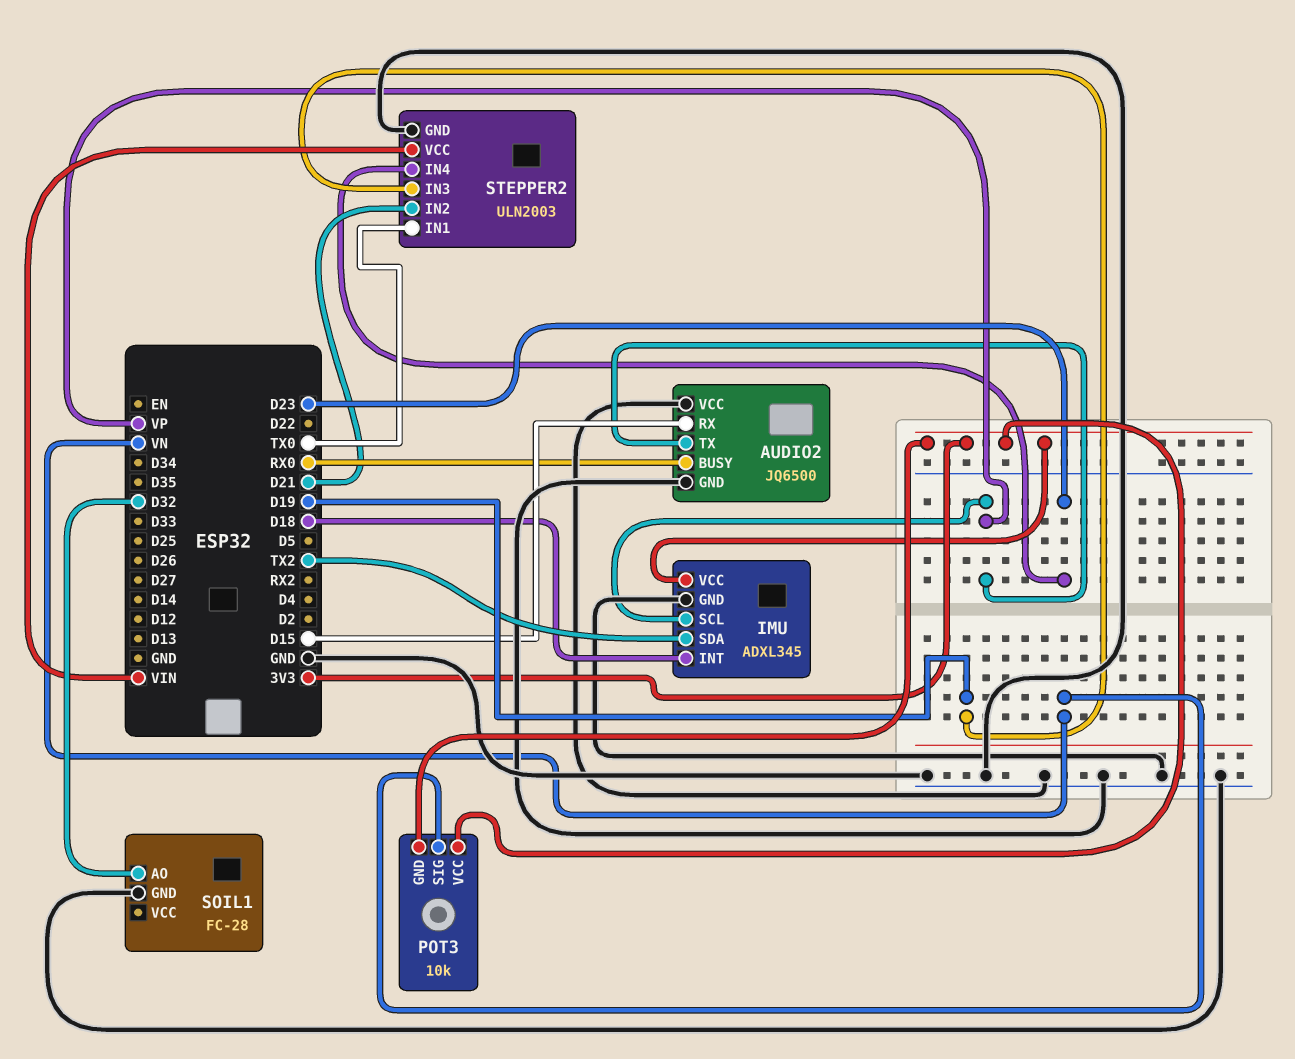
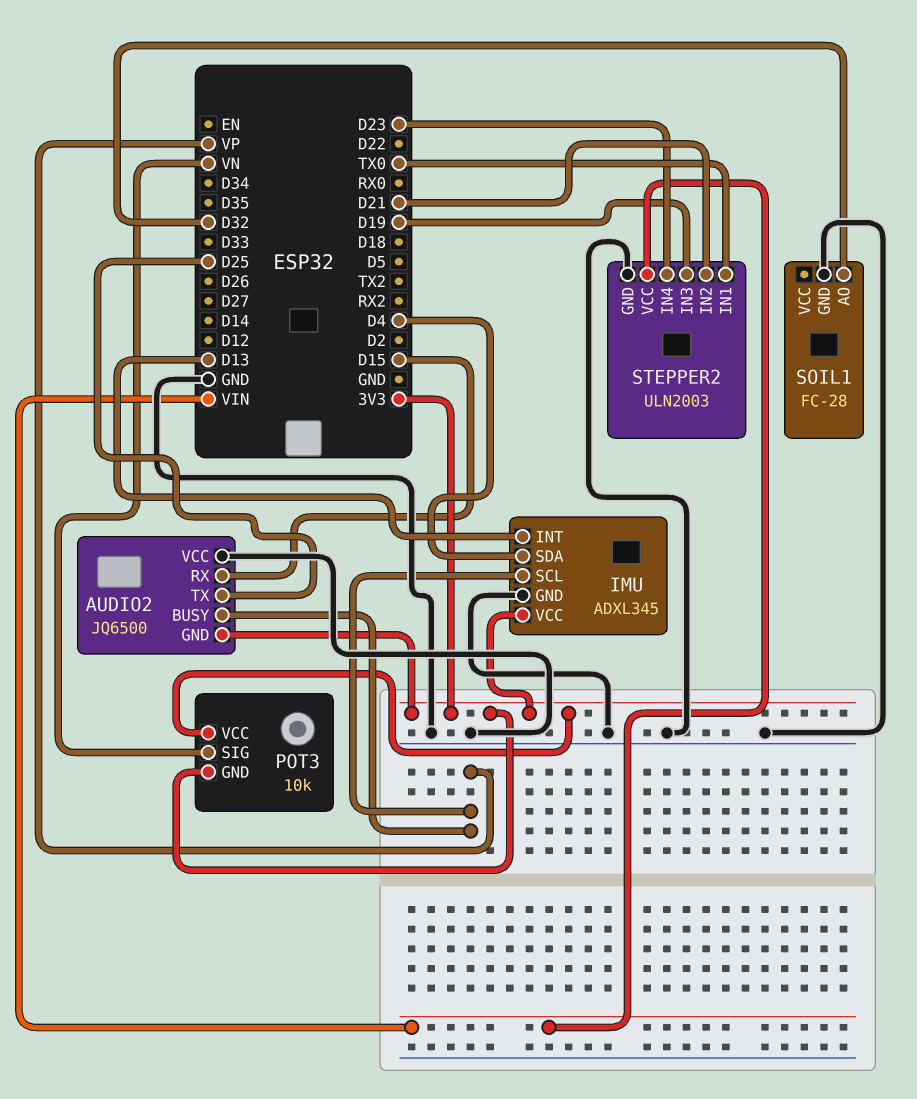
AUDIO2 pin BUSY: RX0 -> VP
AUDIO2 pin GND: GND -> 3V3
AUDIO2 pin TX: VP -> D25
IMU pin INT: D18 -> D13
IMU pin SDA: TX2 -> D4

